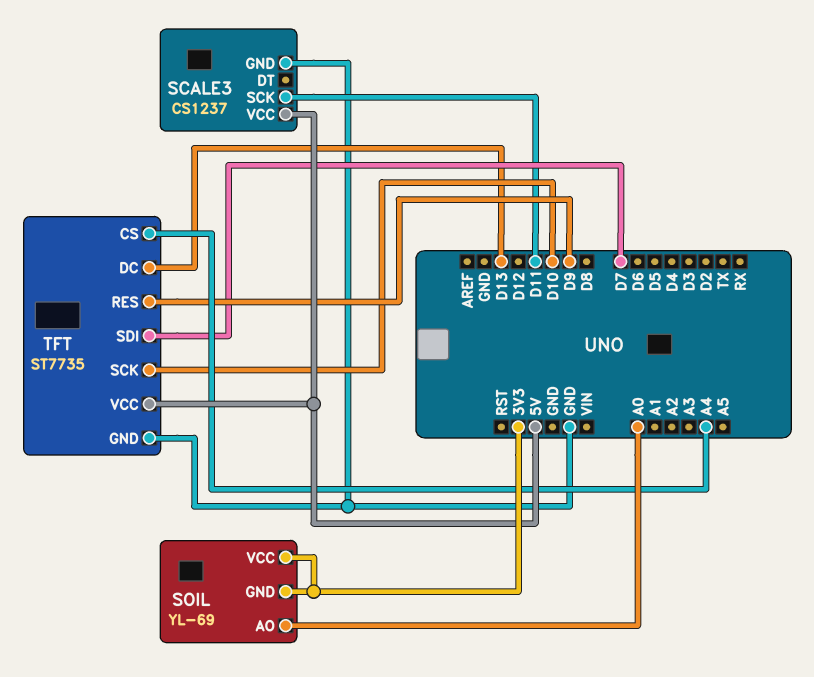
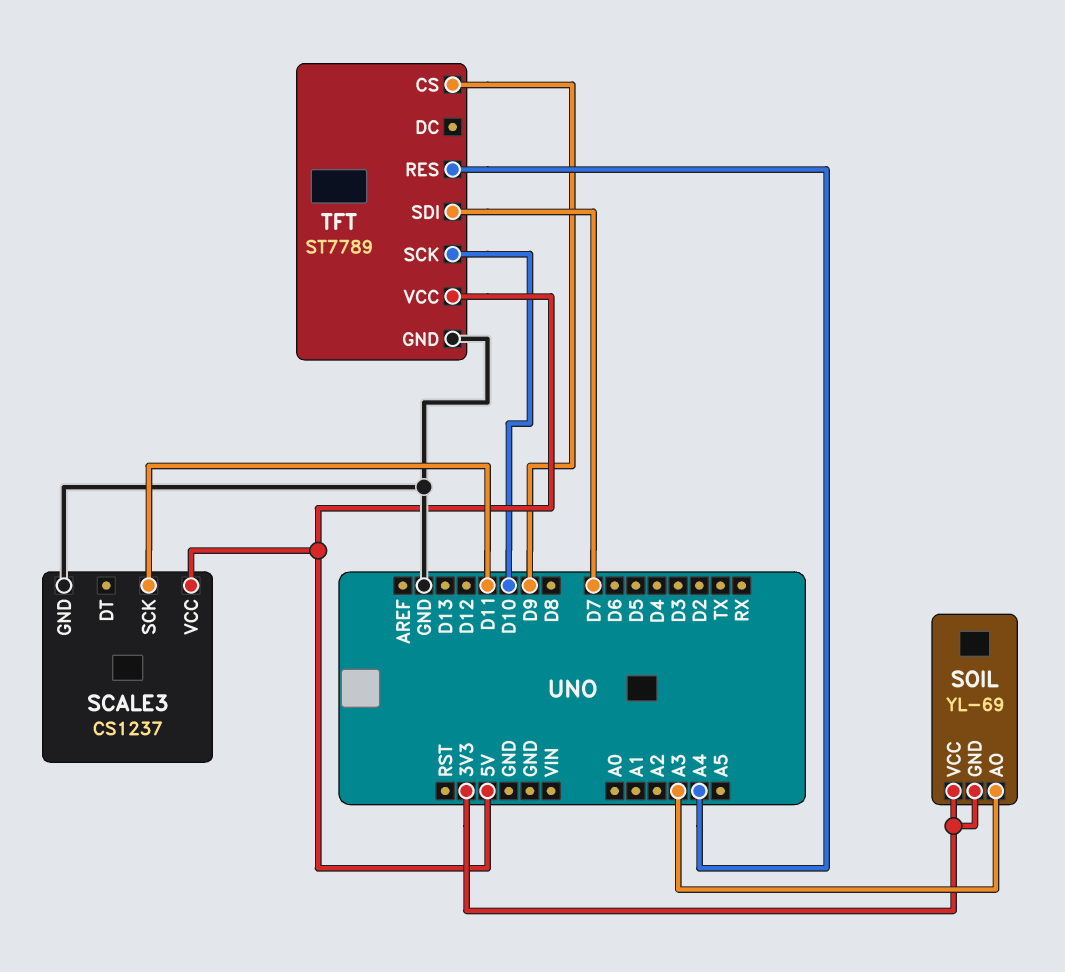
SOIL pin AO: A0 -> A3
TFT: ST7735 -> ST7789
TFT pin CS: A4 -> D9
TFT pin DC: D13 -> none
TFT pin RES: D9 -> A4

